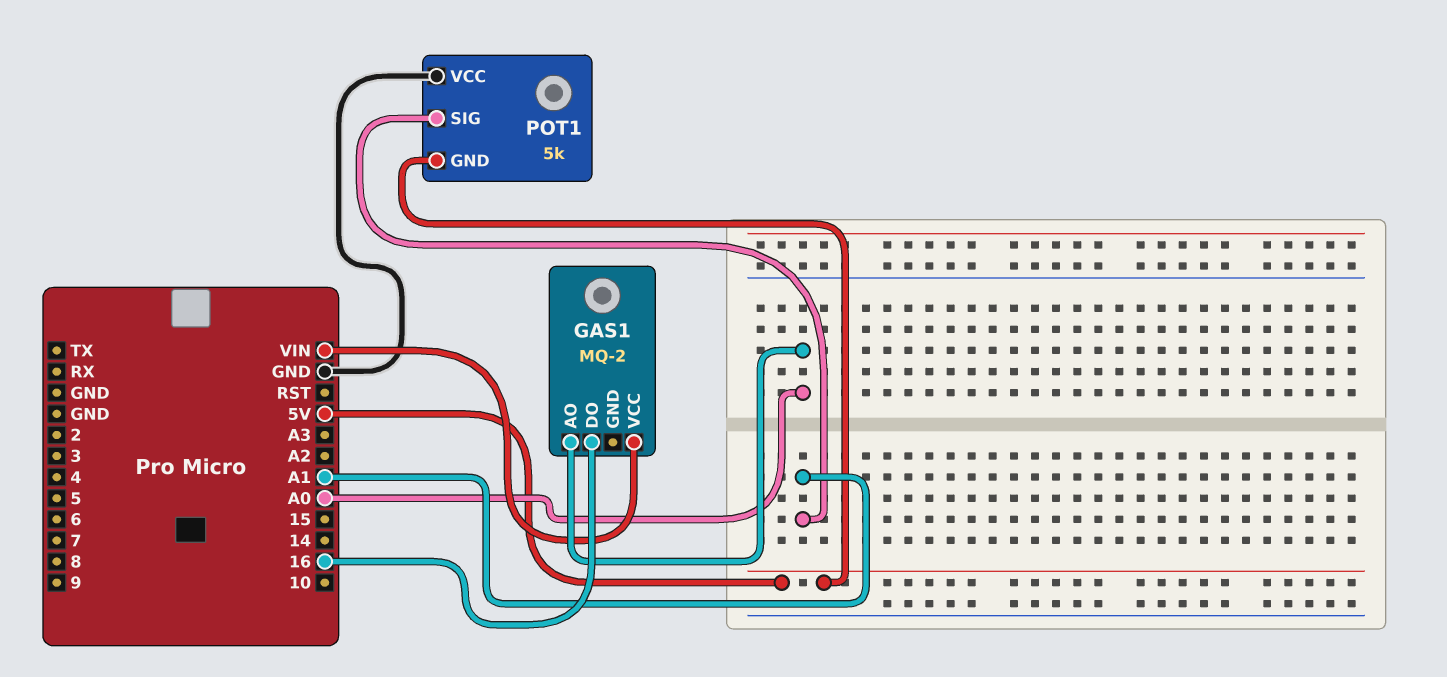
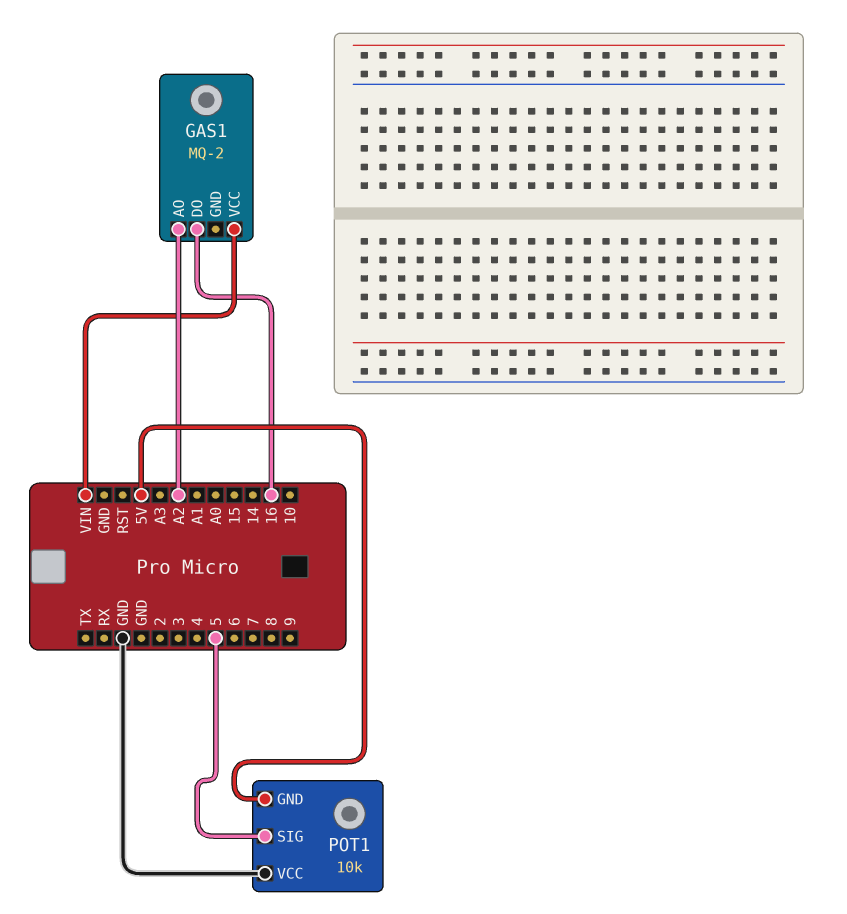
GAS1 pin AO: A0 -> A2
POT1: 5k -> 10k
POT1 pin SIG: A1 -> 5

